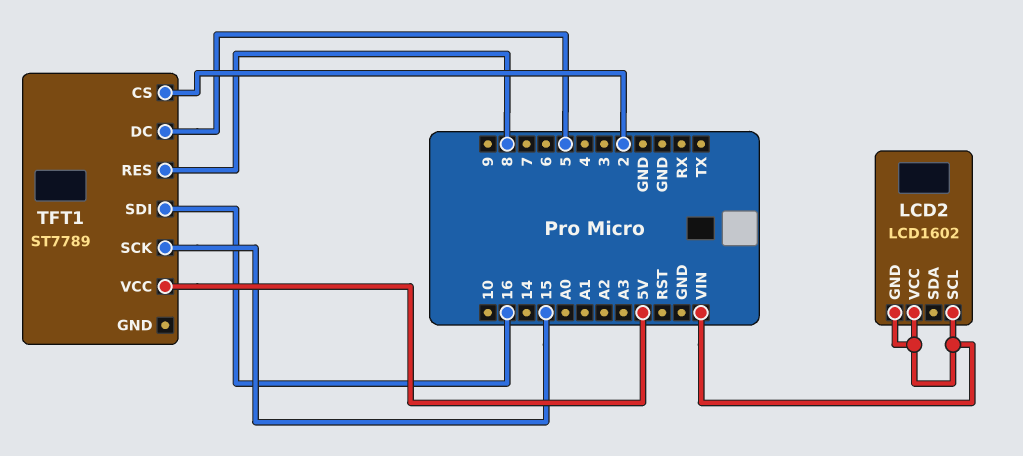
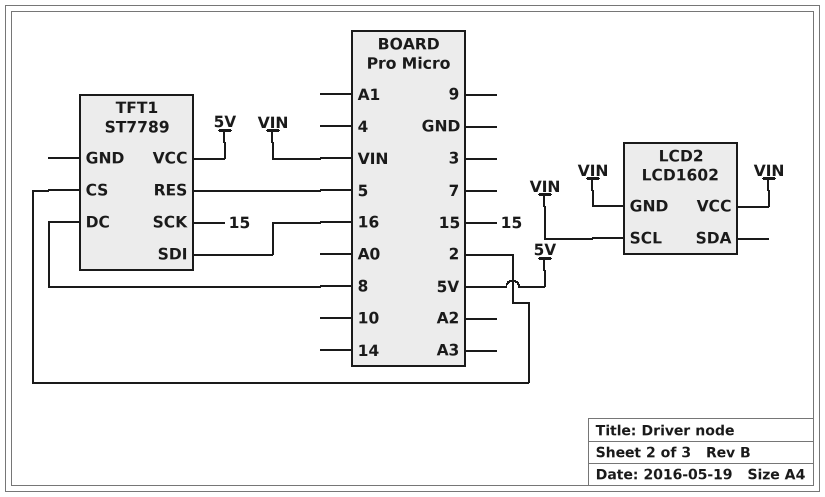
TFT1 pin DC: 5 -> 8
TFT1 pin RES: 8 -> 5

